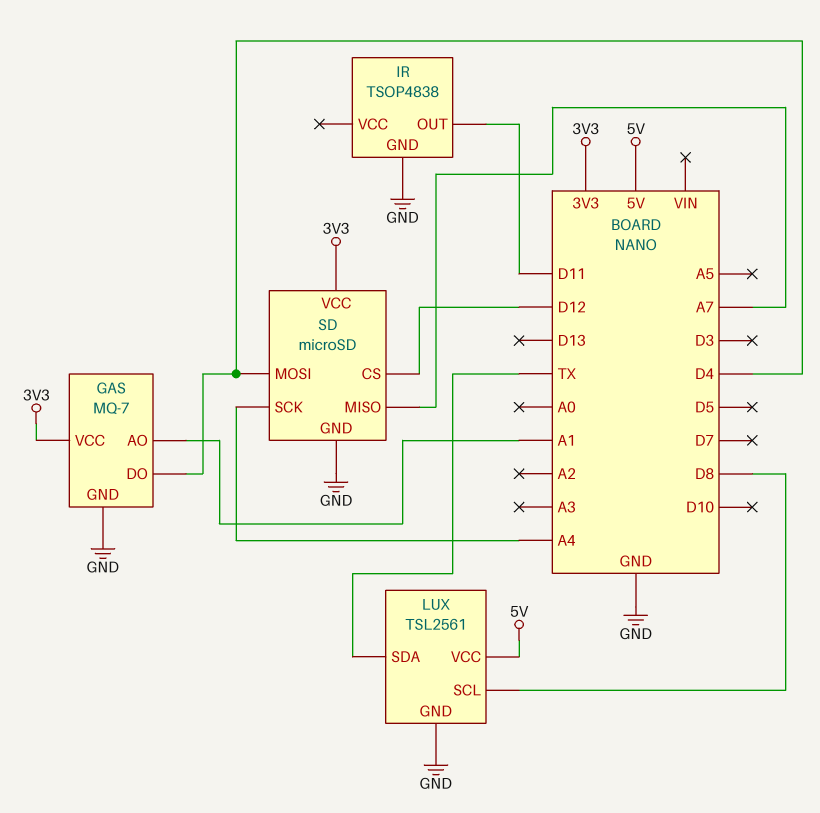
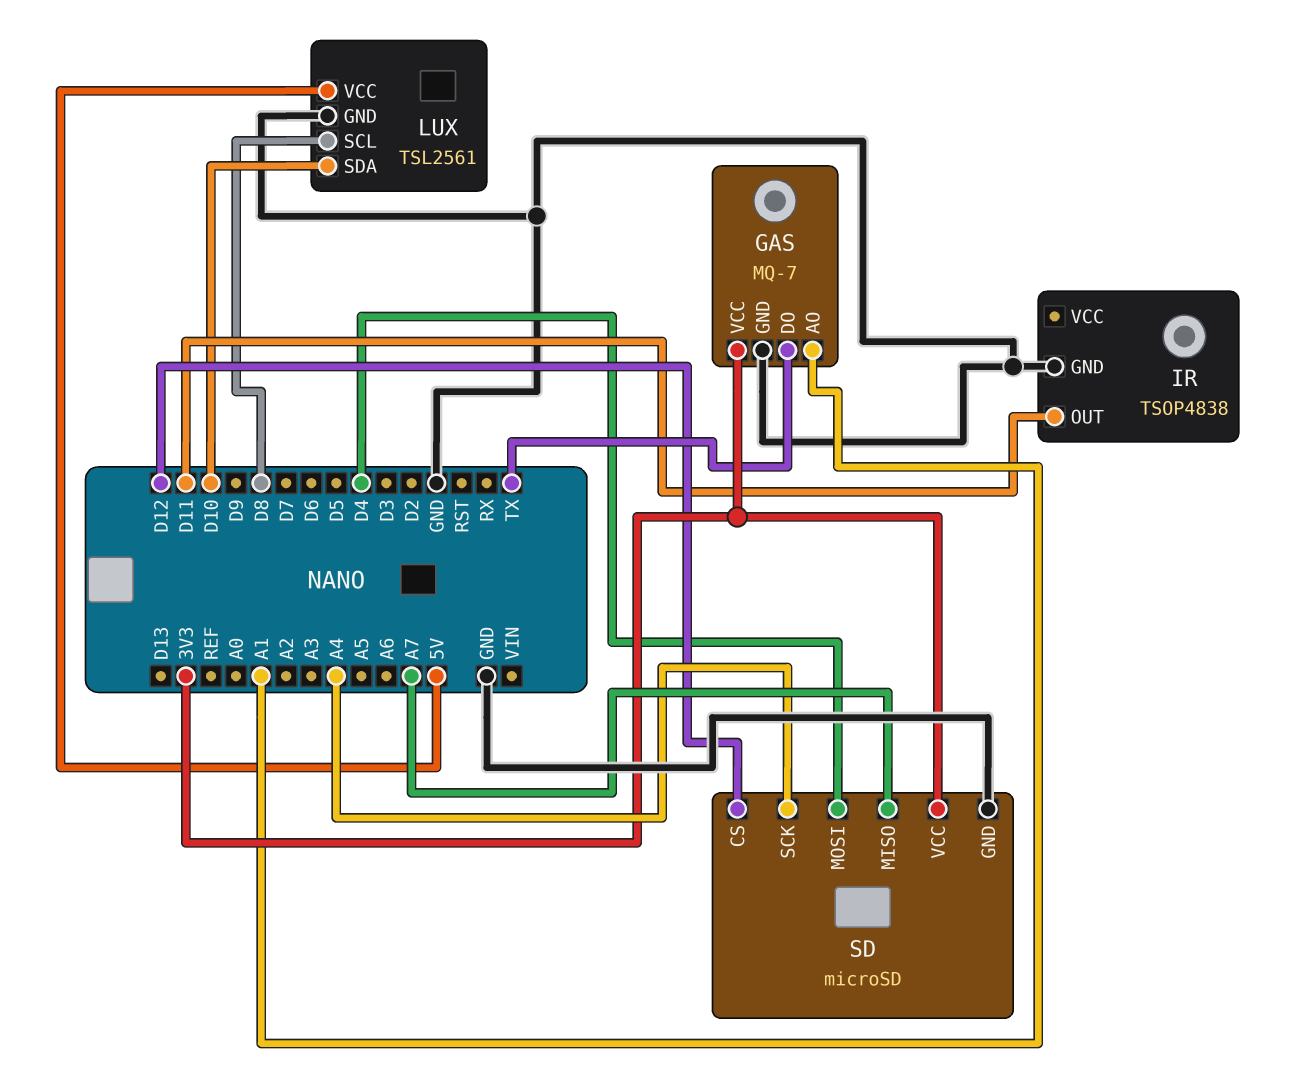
GAS pin DO: D4 -> TX
LUX pin SDA: TX -> D10

